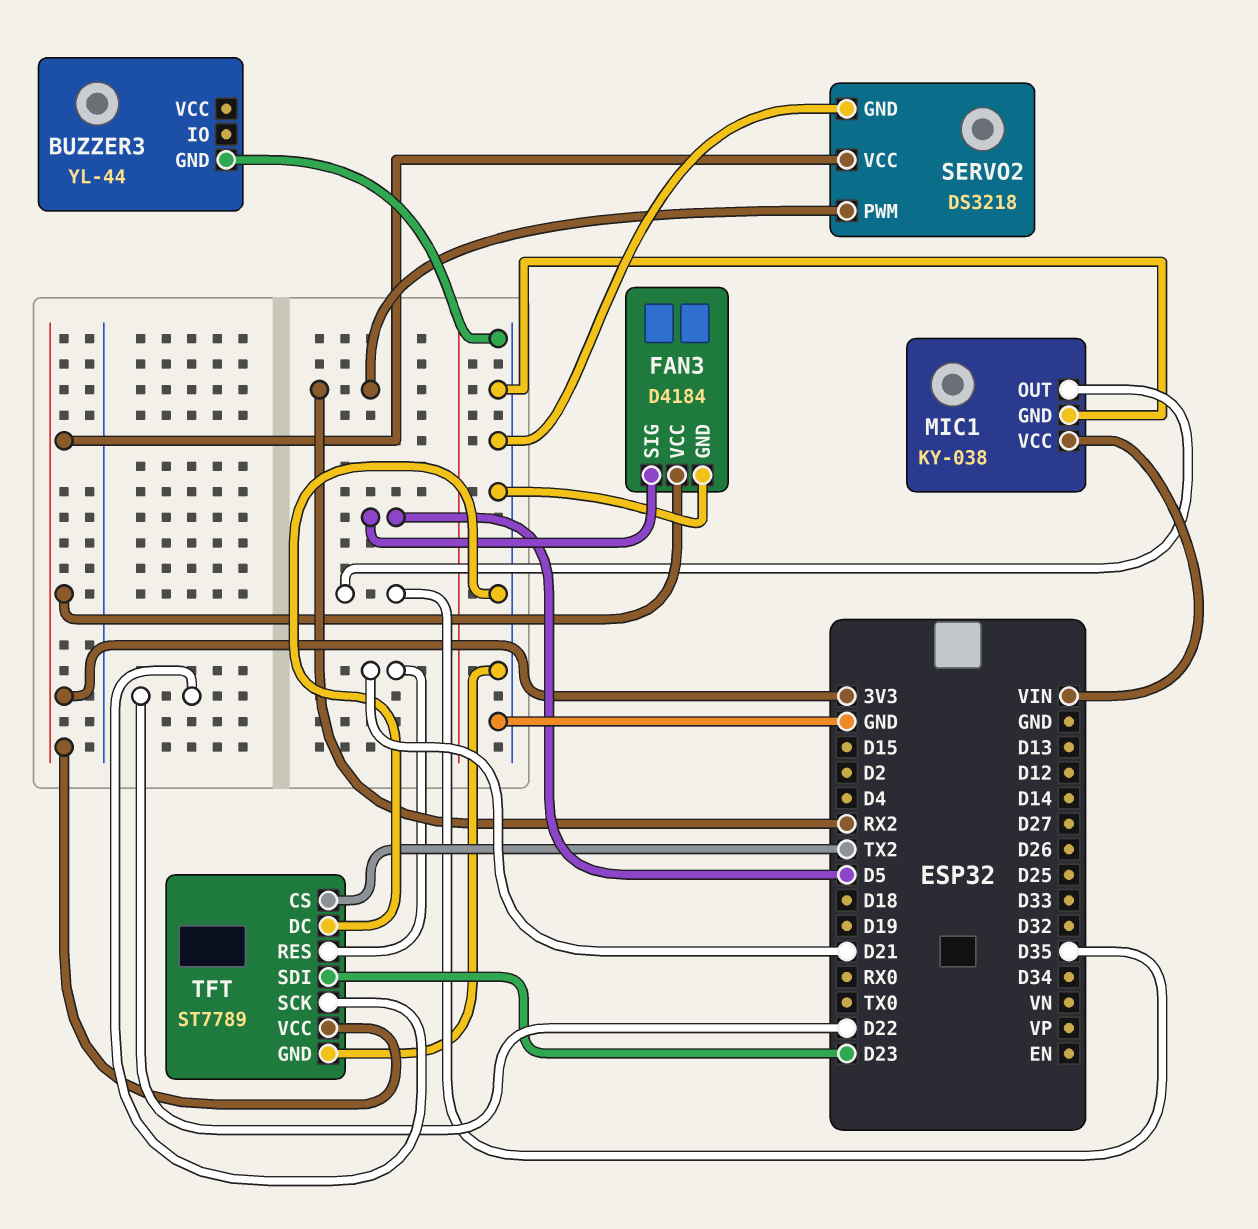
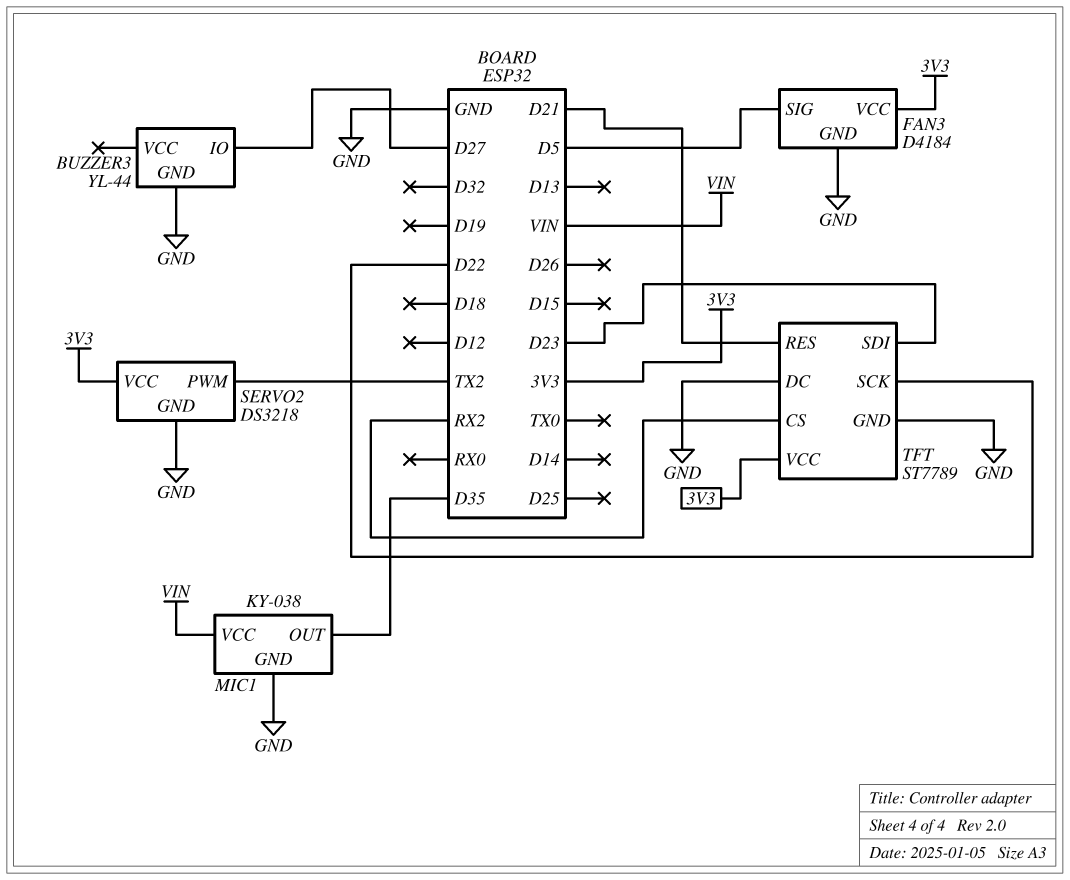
BUZZER3 pin IO: none -> D27
SERVO2 pin PWM: RX2 -> TX2
TFT pin CS: TX2 -> RX2

